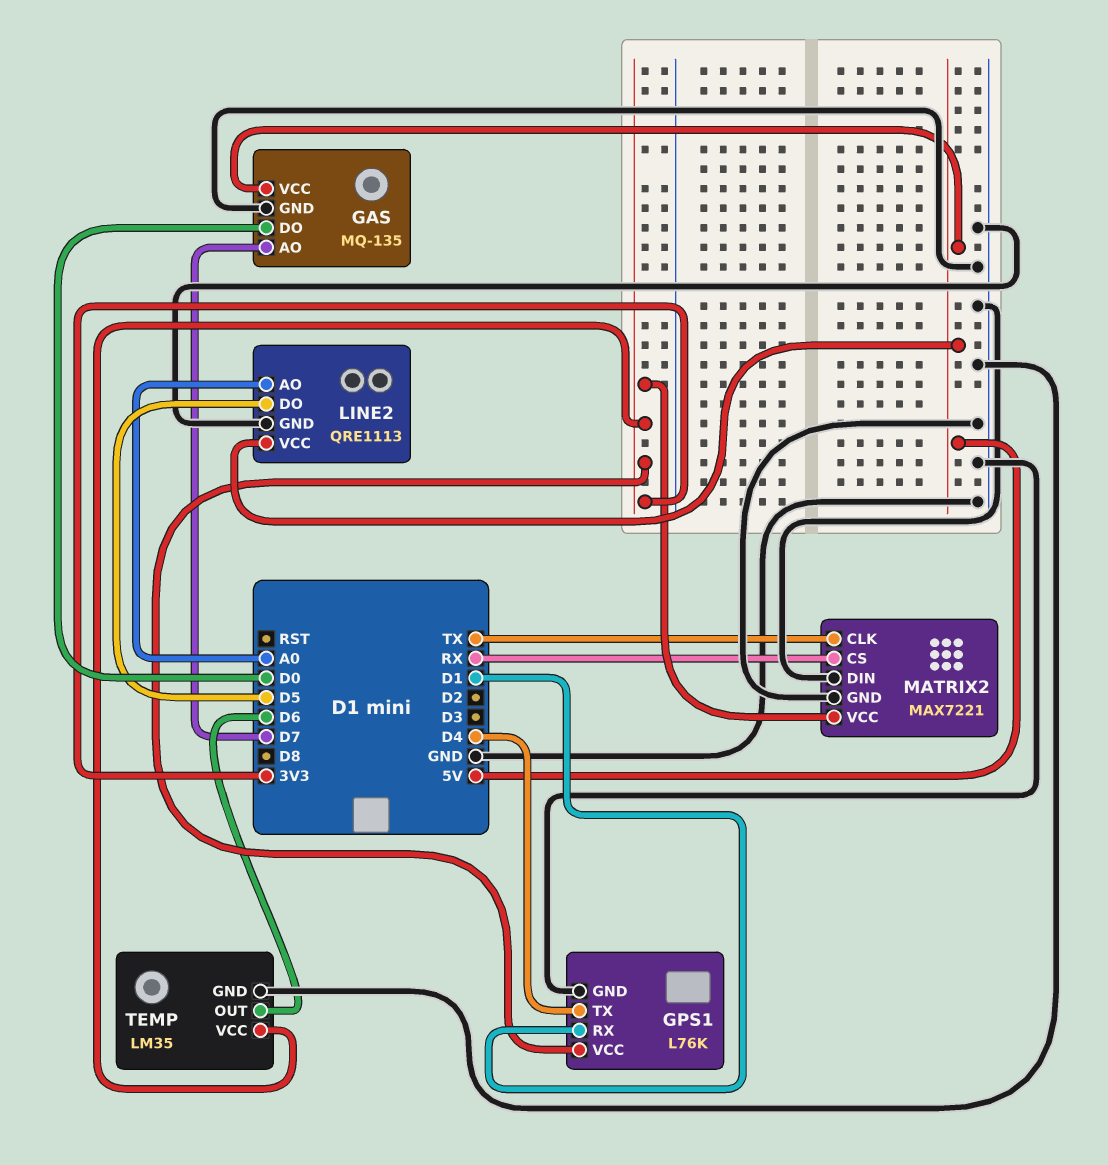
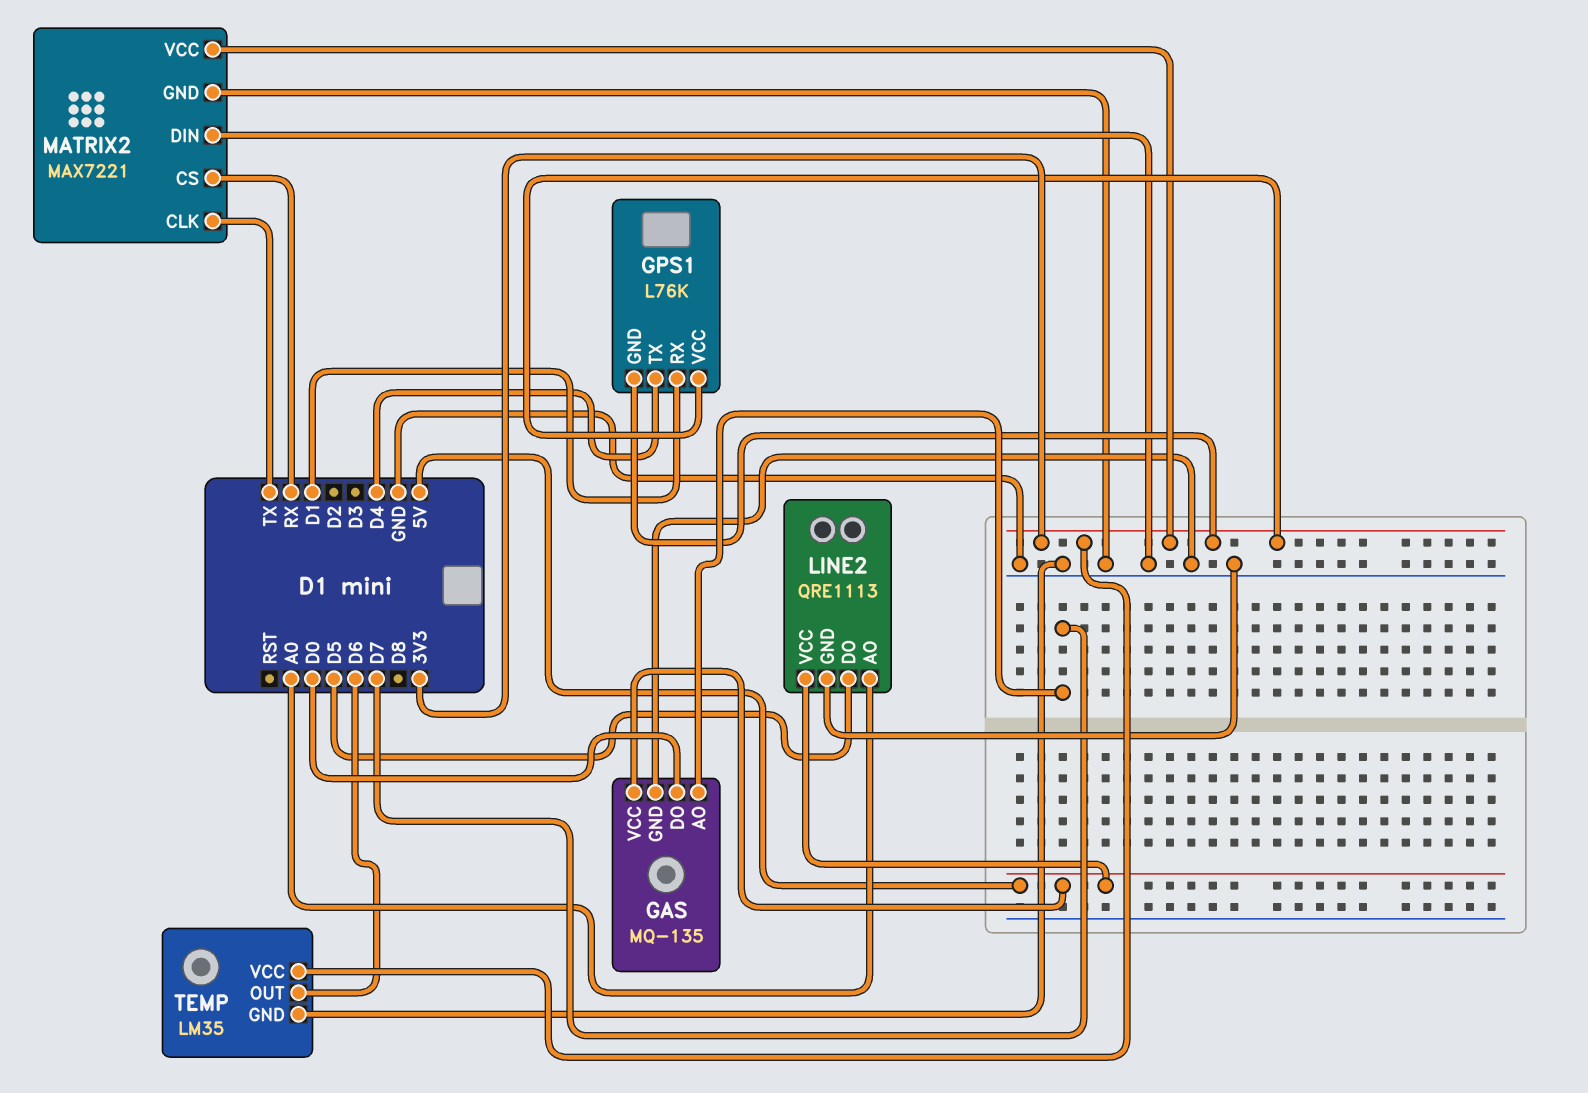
GPS1 pin GND: GND -> 3V3

